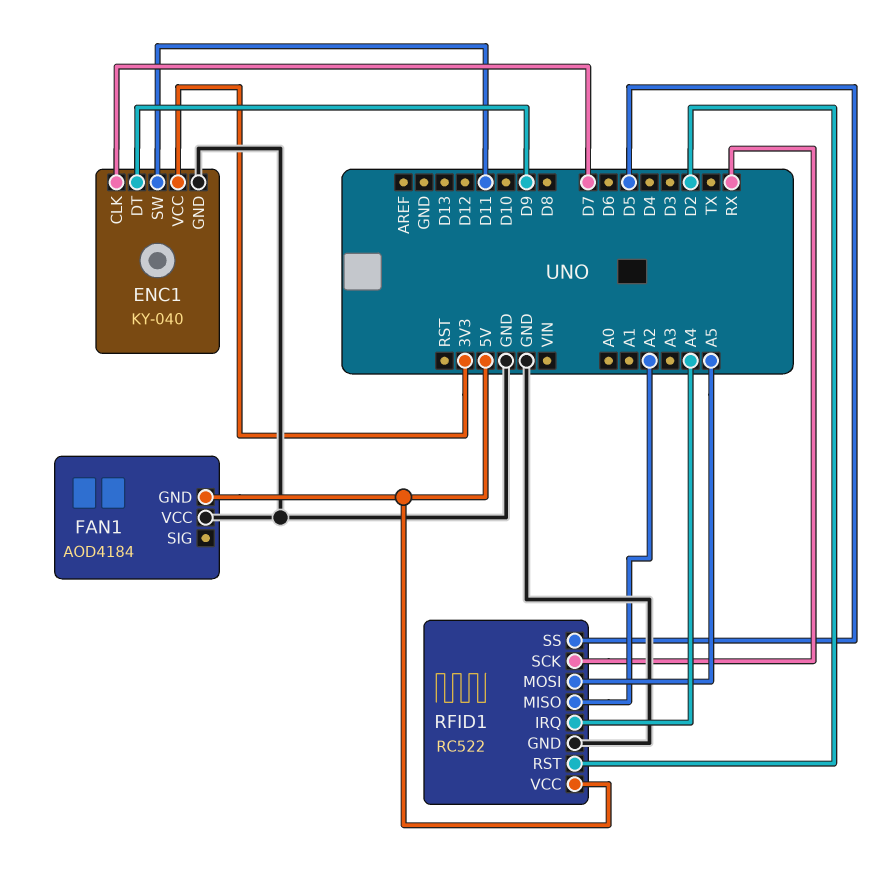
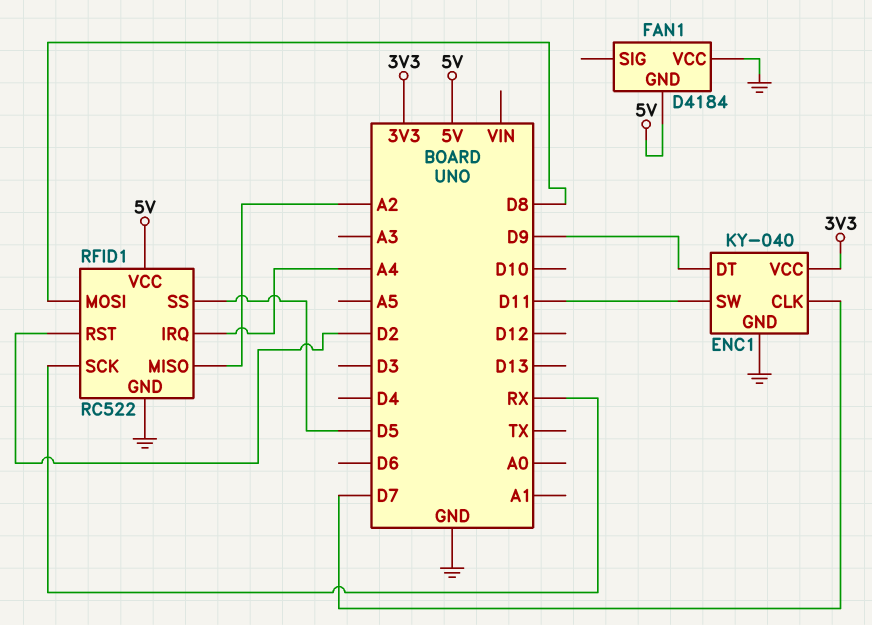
FAN1: AOD4184 -> D4184
RFID1 pin MOSI: A5 -> D8

